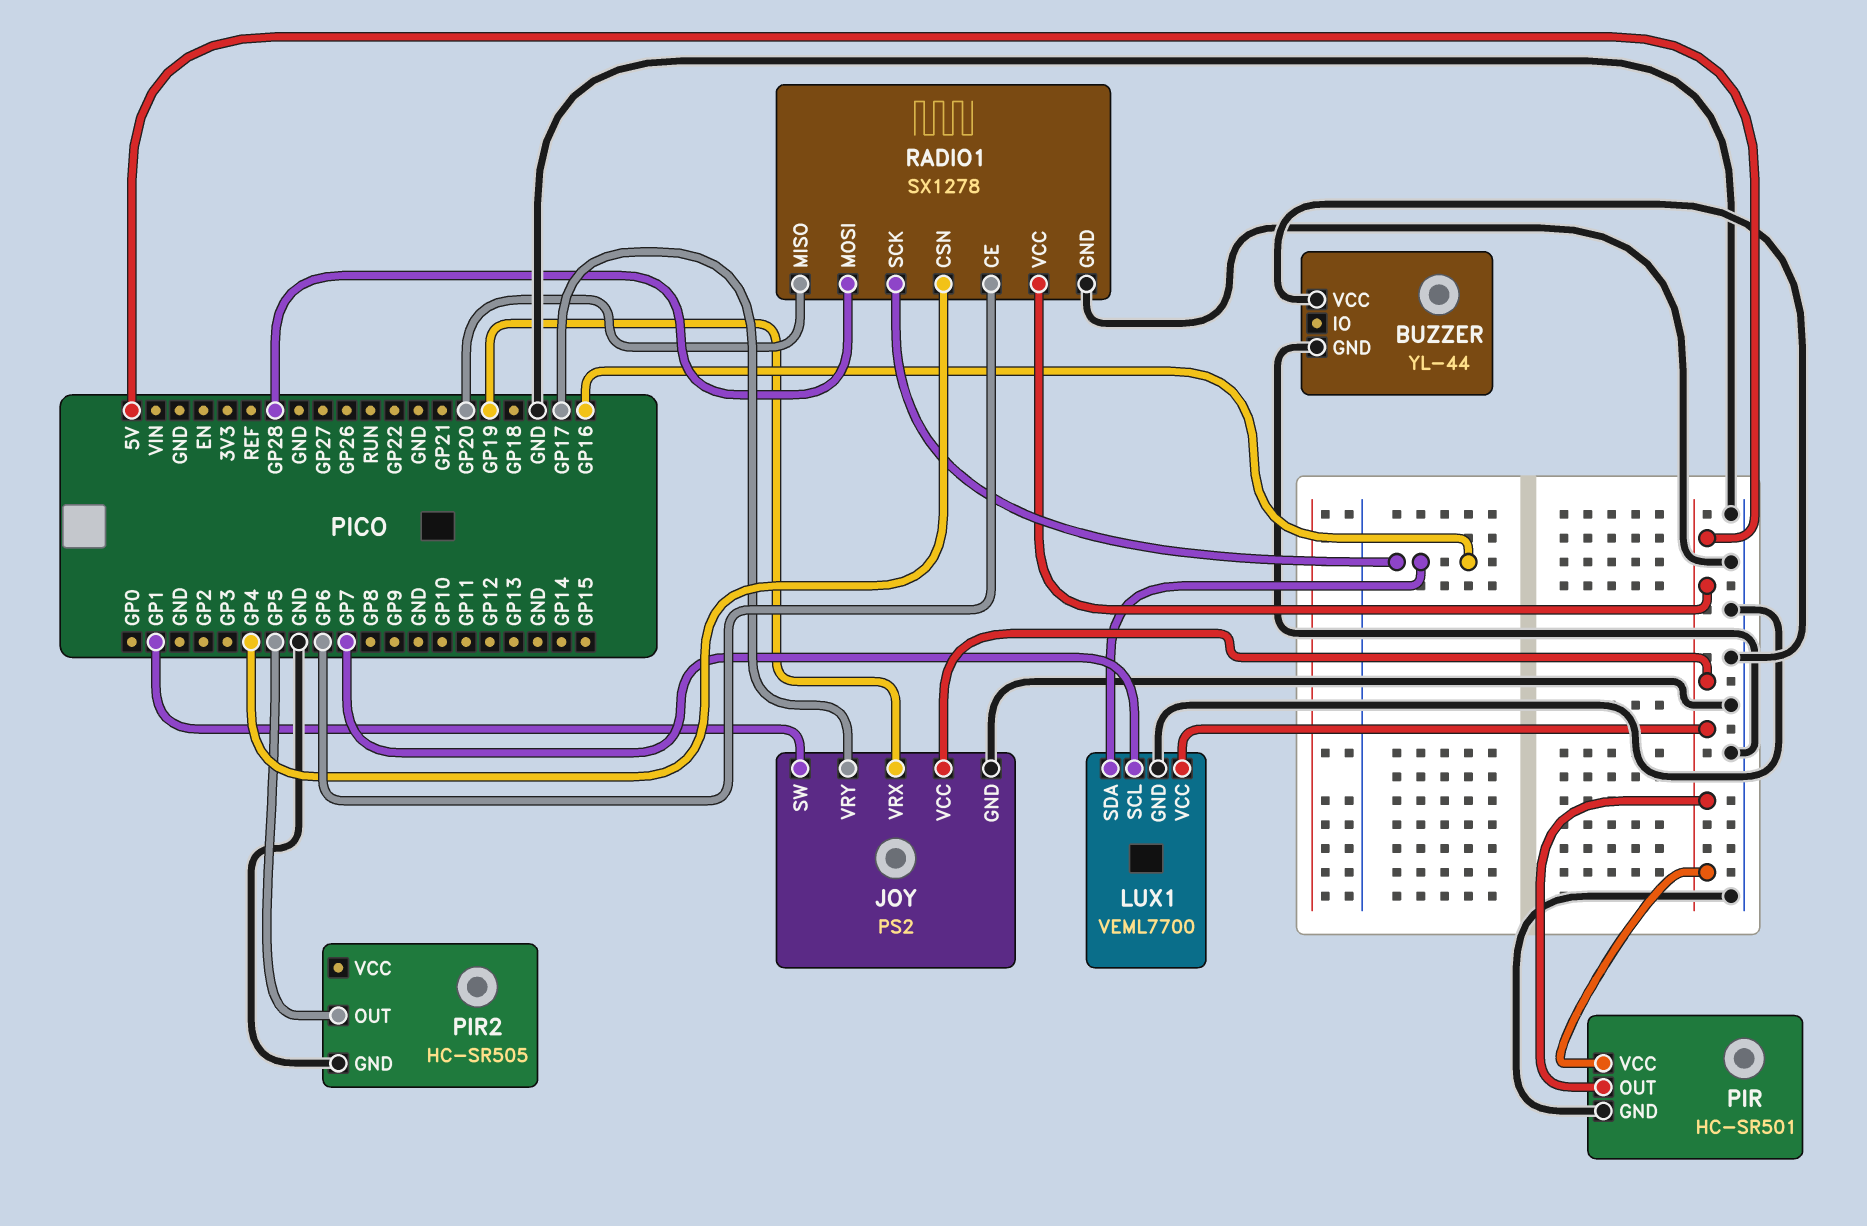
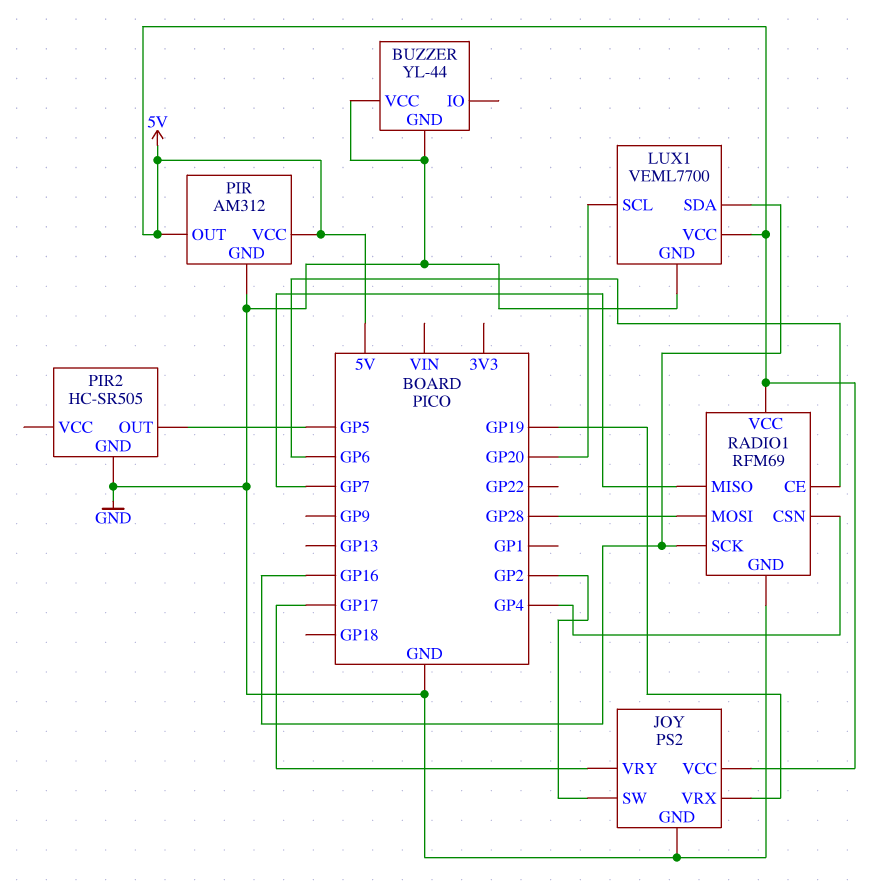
JOY pin SW: GP1 -> GP2
LUX1 pin SCL: GP7 -> GP20
PIR: HC-SR501 -> AM312
RADIO1: SX1278 -> RFM69
RADIO1 pin MISO: GP20 -> GP7

